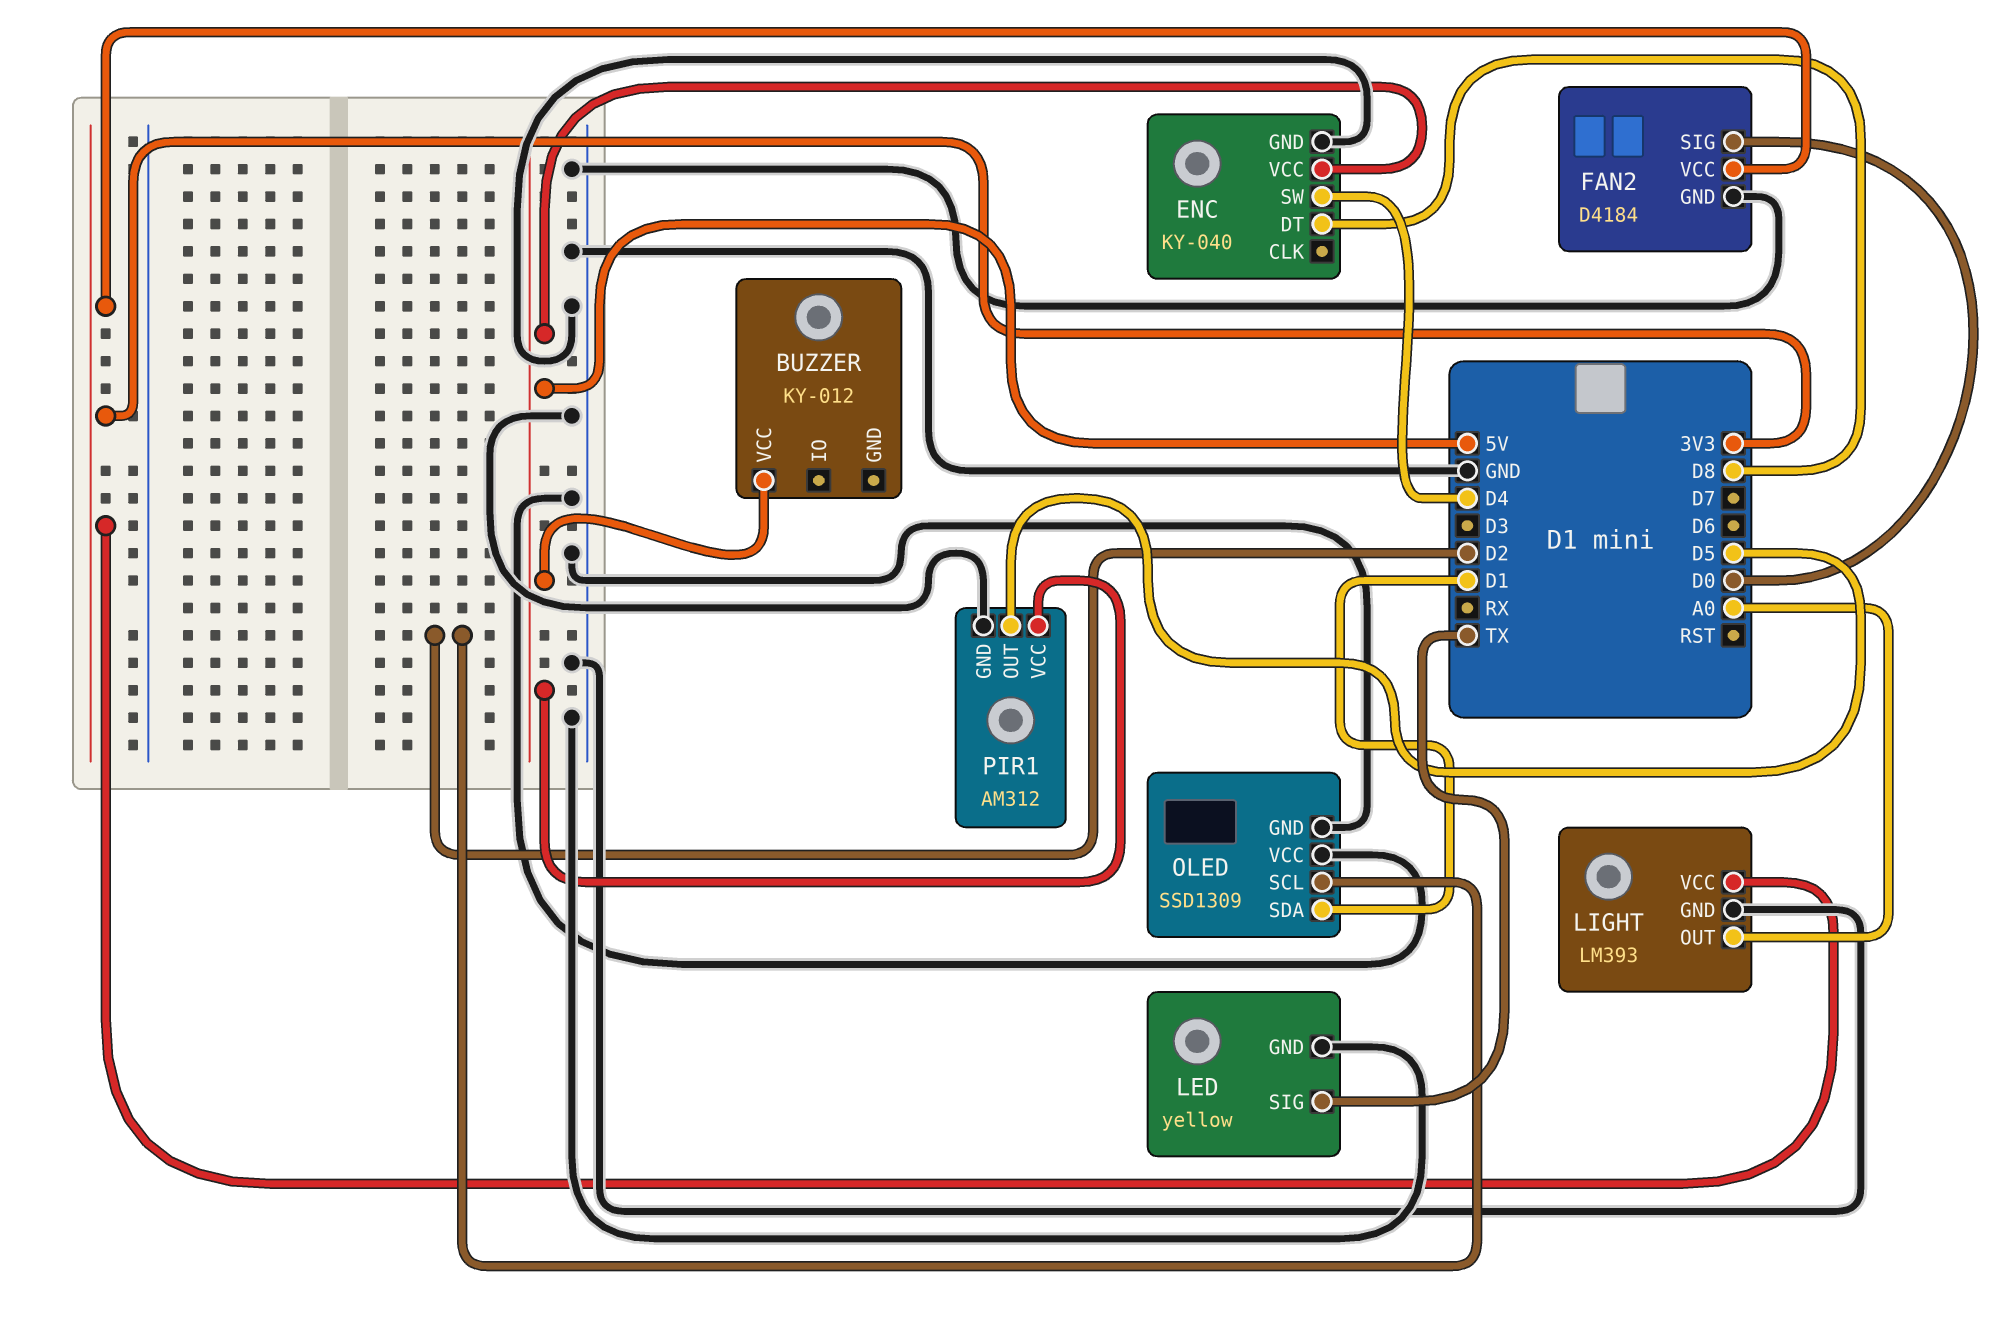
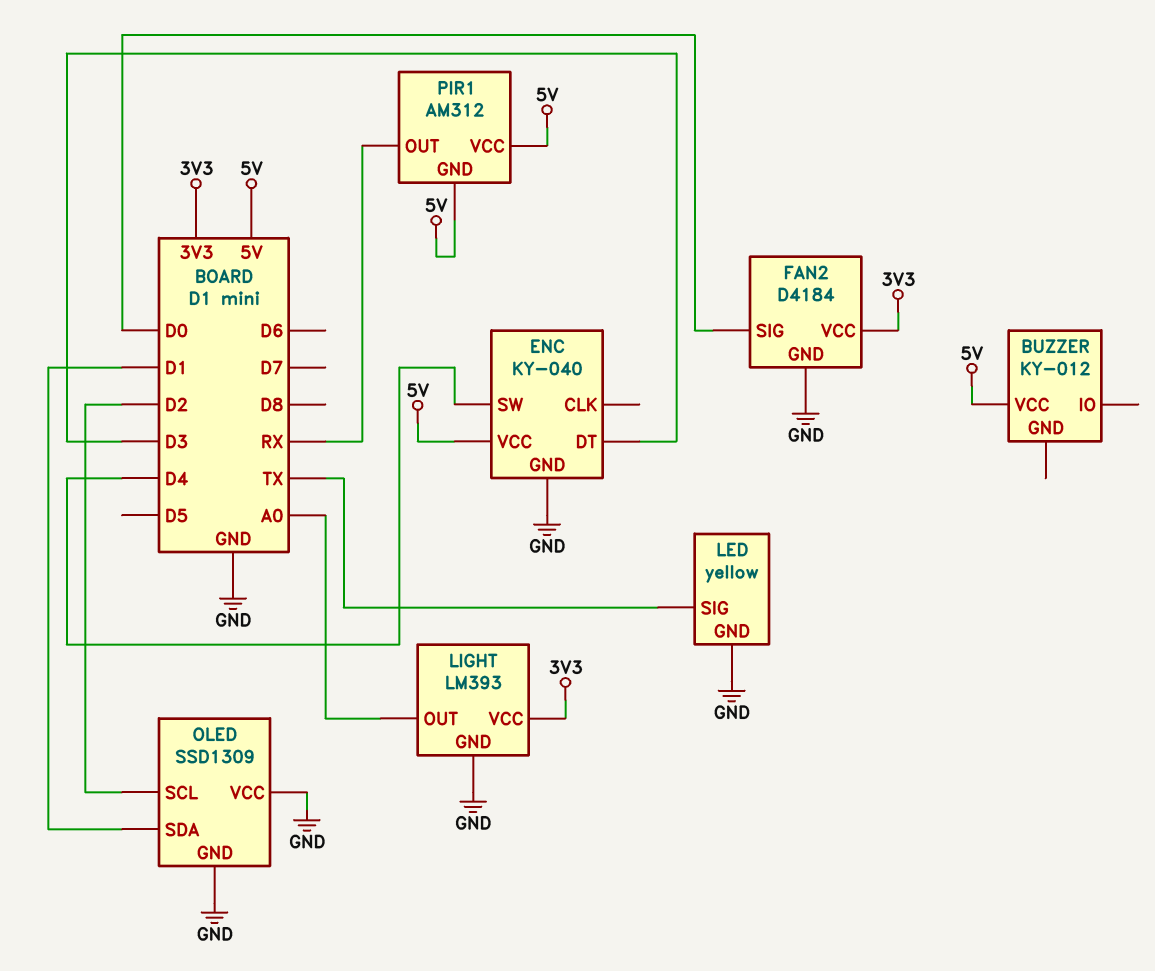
ENC pin DT: D8 -> D3
PIR1 pin GND: GND -> 5V
PIR1 pin OUT: D5 -> RX

